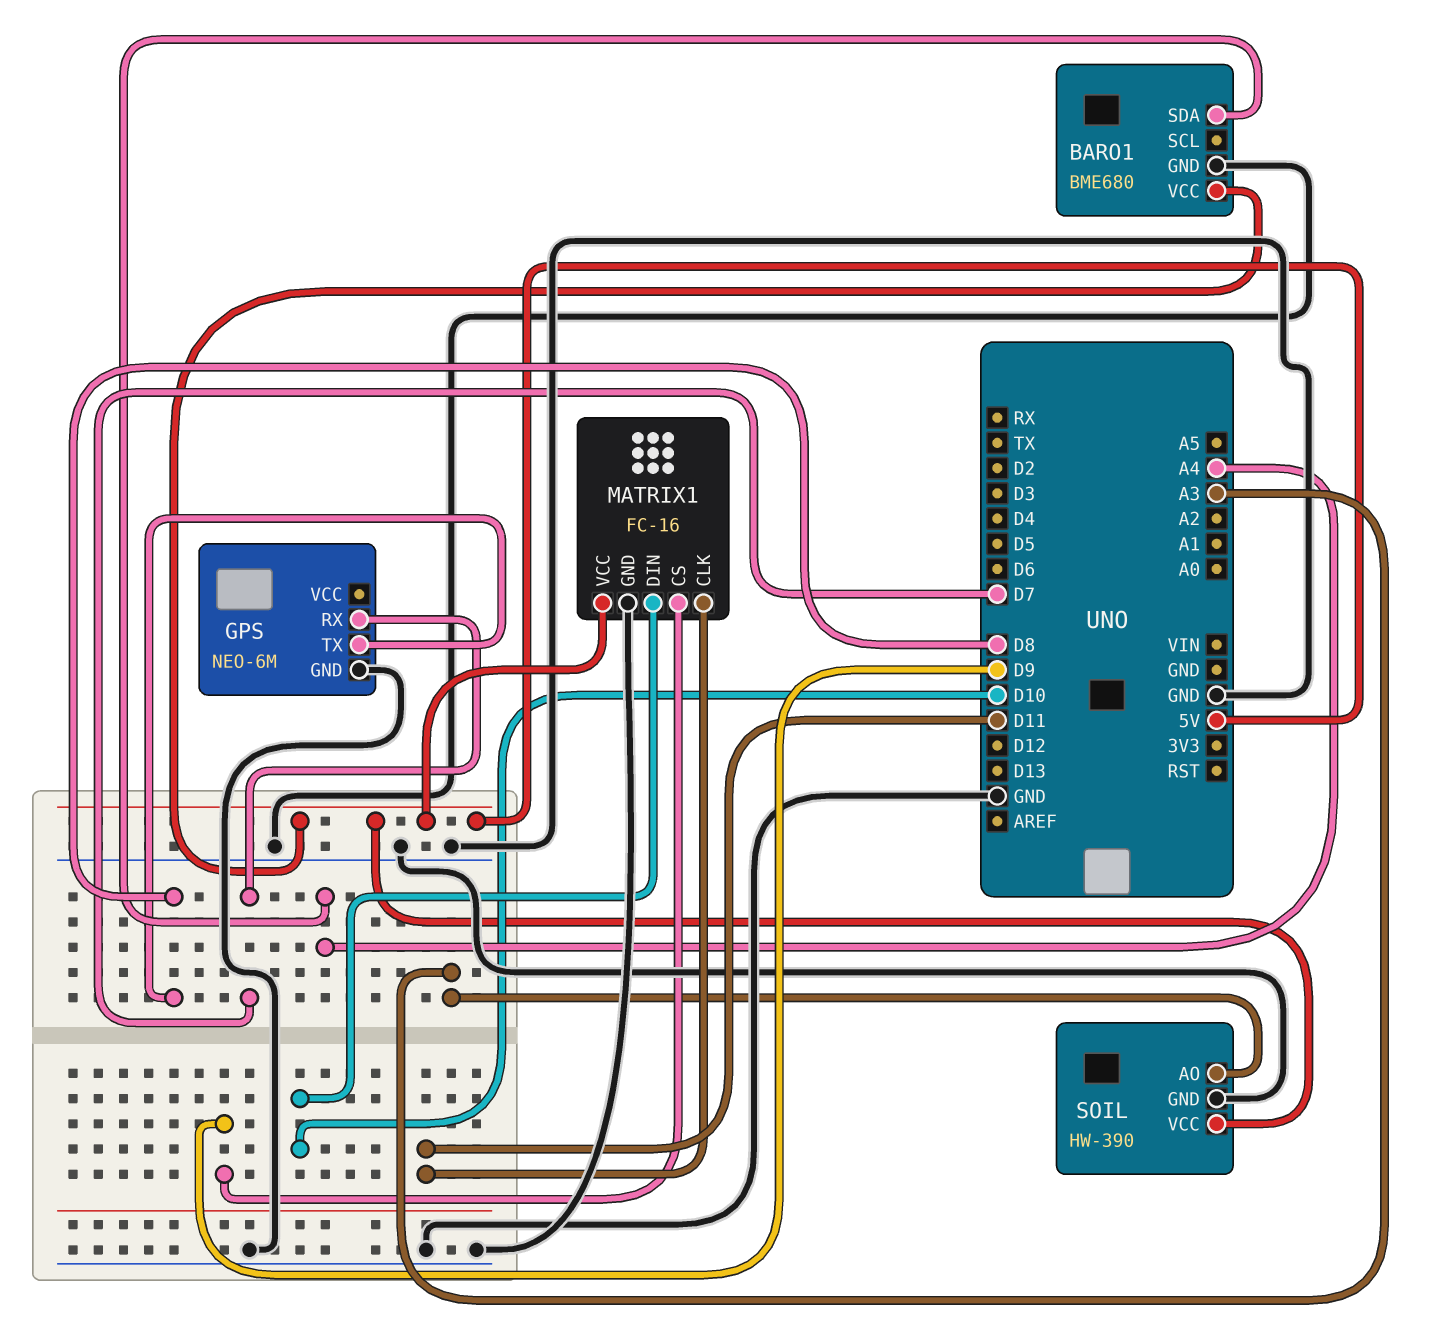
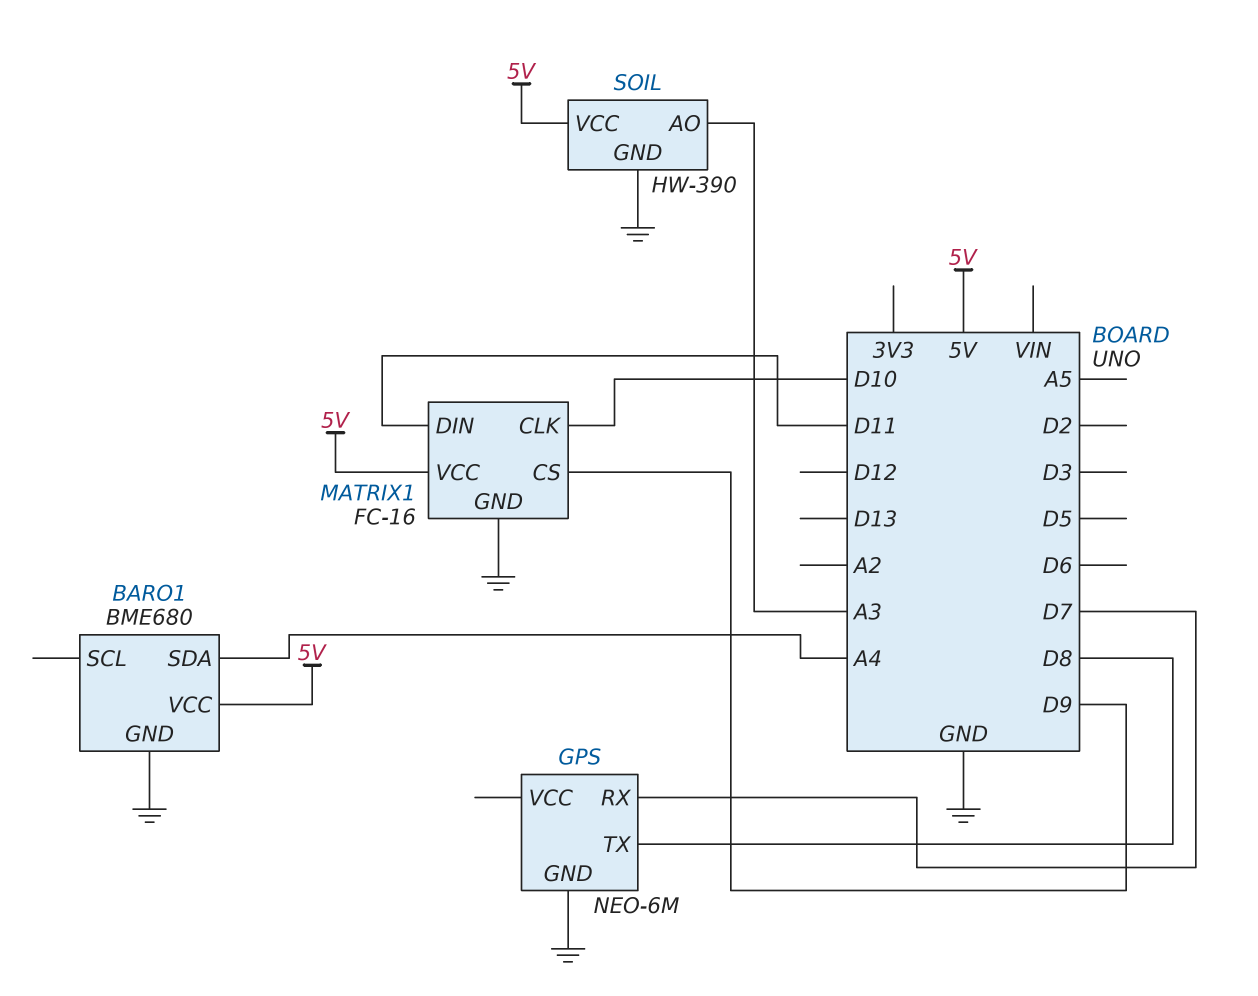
MATRIX1 pin CLK: D11 -> D10
MATRIX1 pin DIN: D10 -> D11

